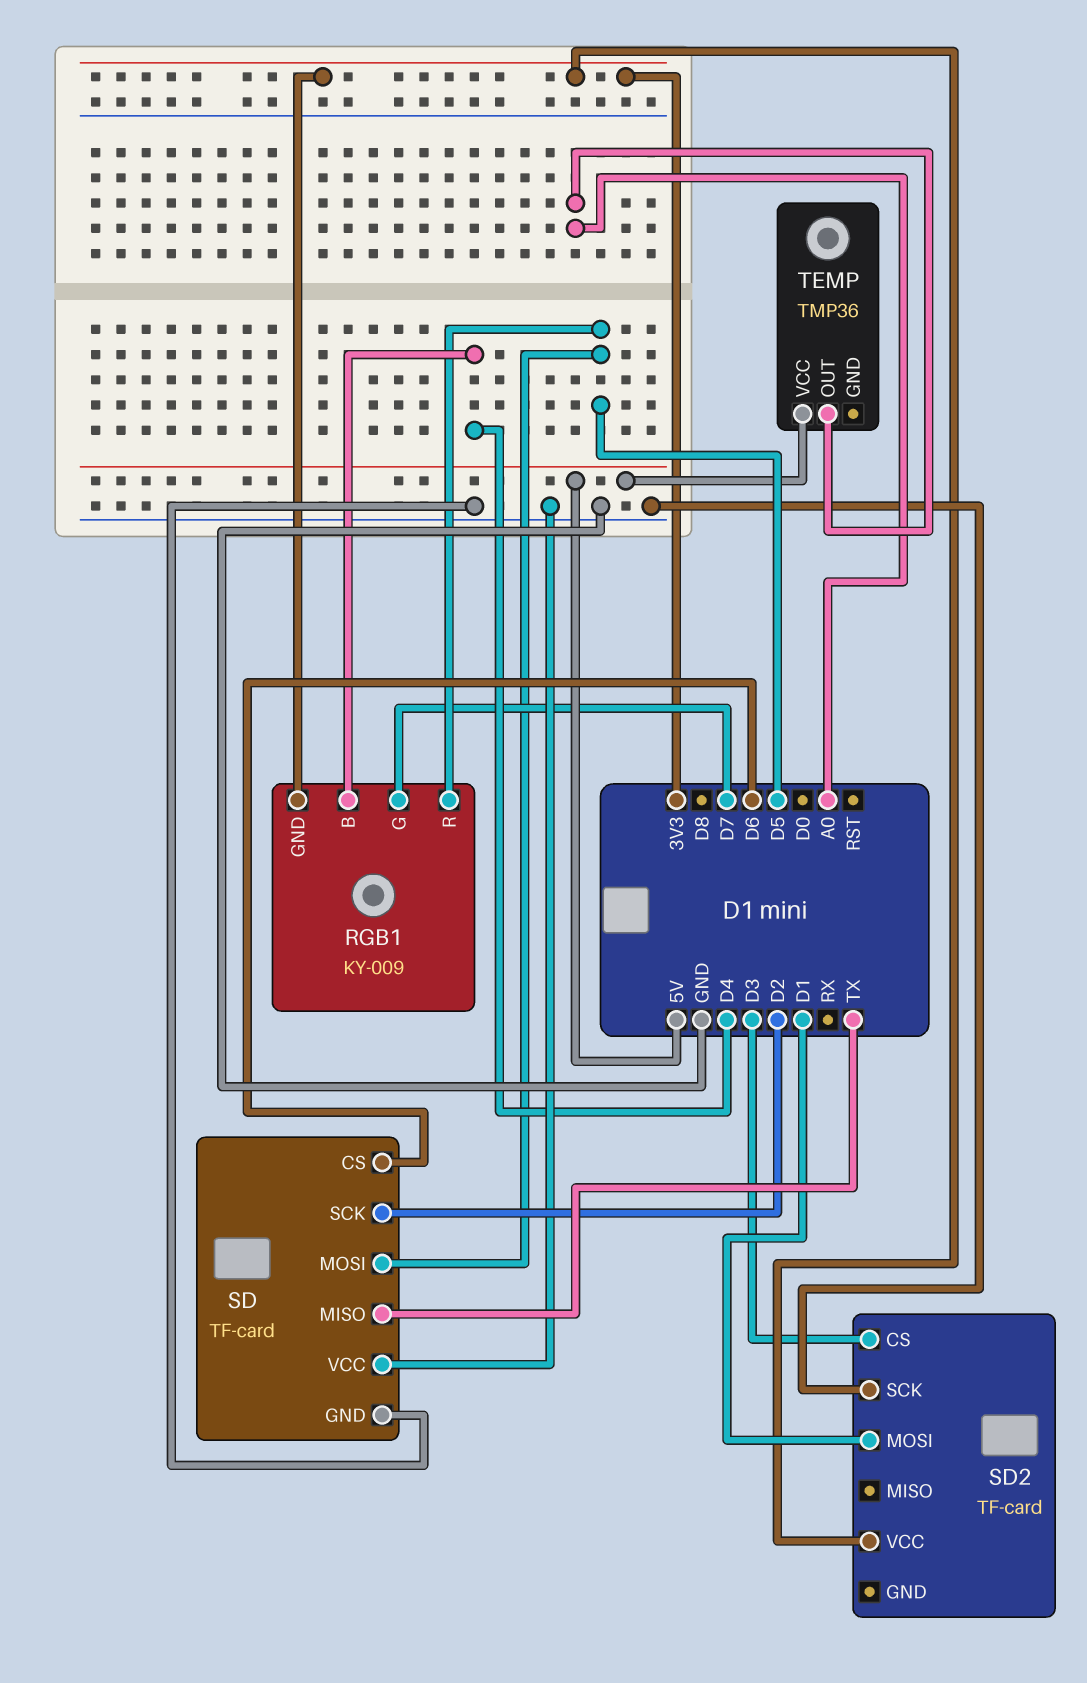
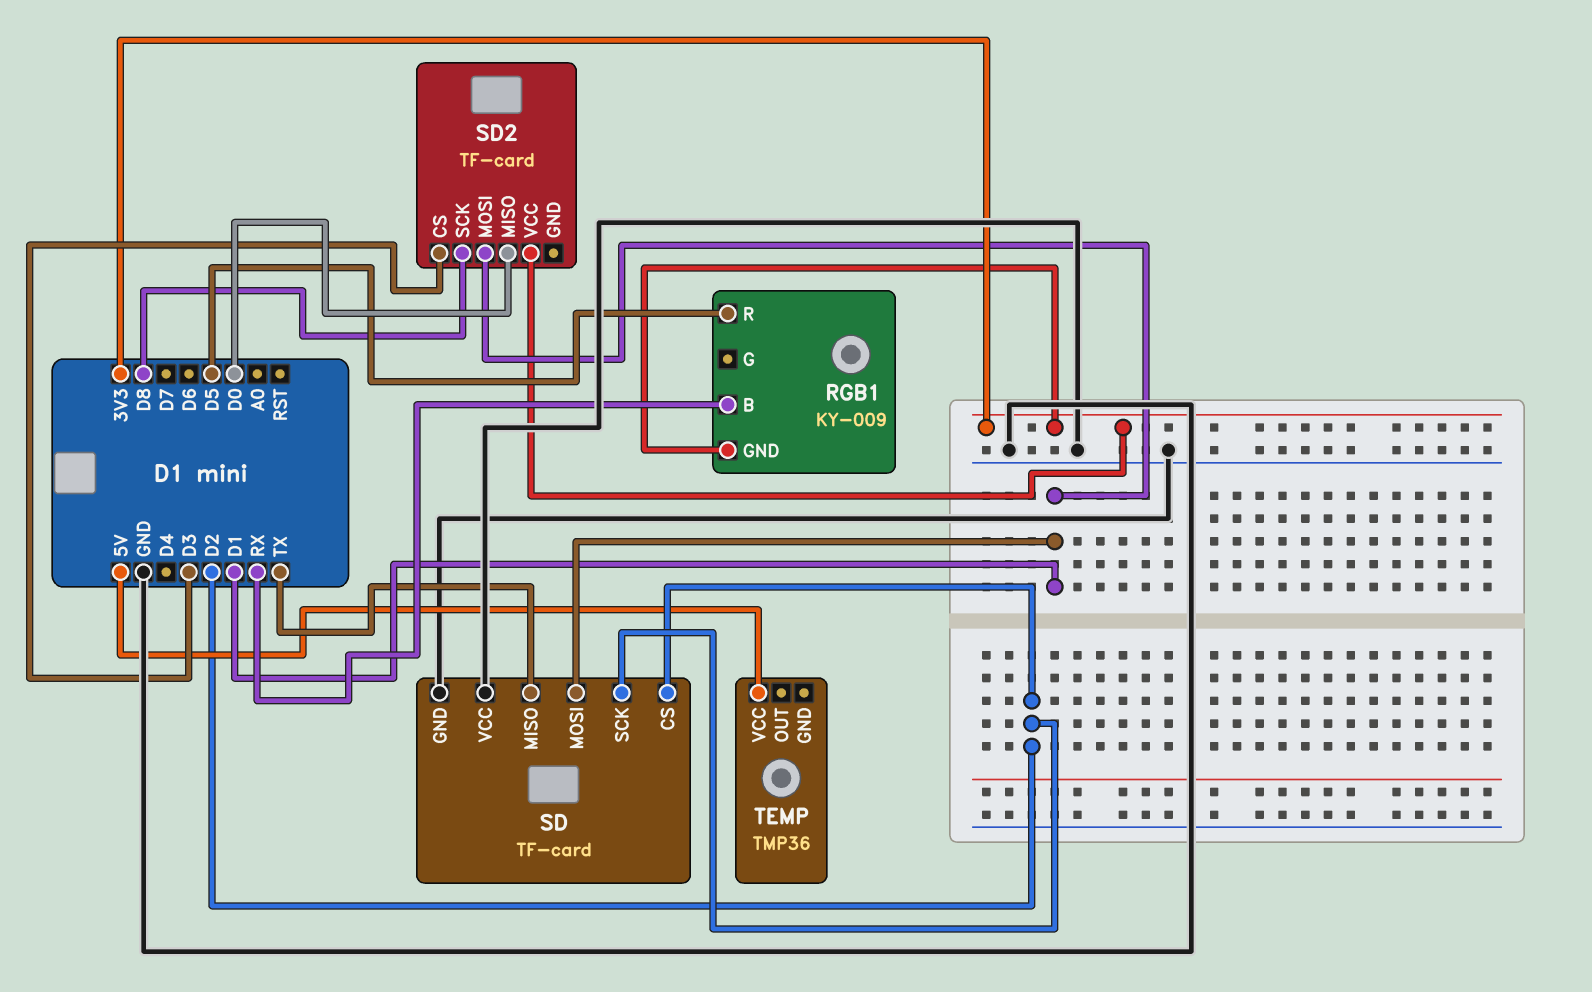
RGB1 pin B: D4 -> RX
RGB1 pin G: D7 -> none
SD pin CS: D6 -> D2
SD pin MOSI: D5 -> D1
SD2 pin MISO: none -> D0
SD2 pin SCK: GND -> D8
TEMP pin OUT: A0 -> none

